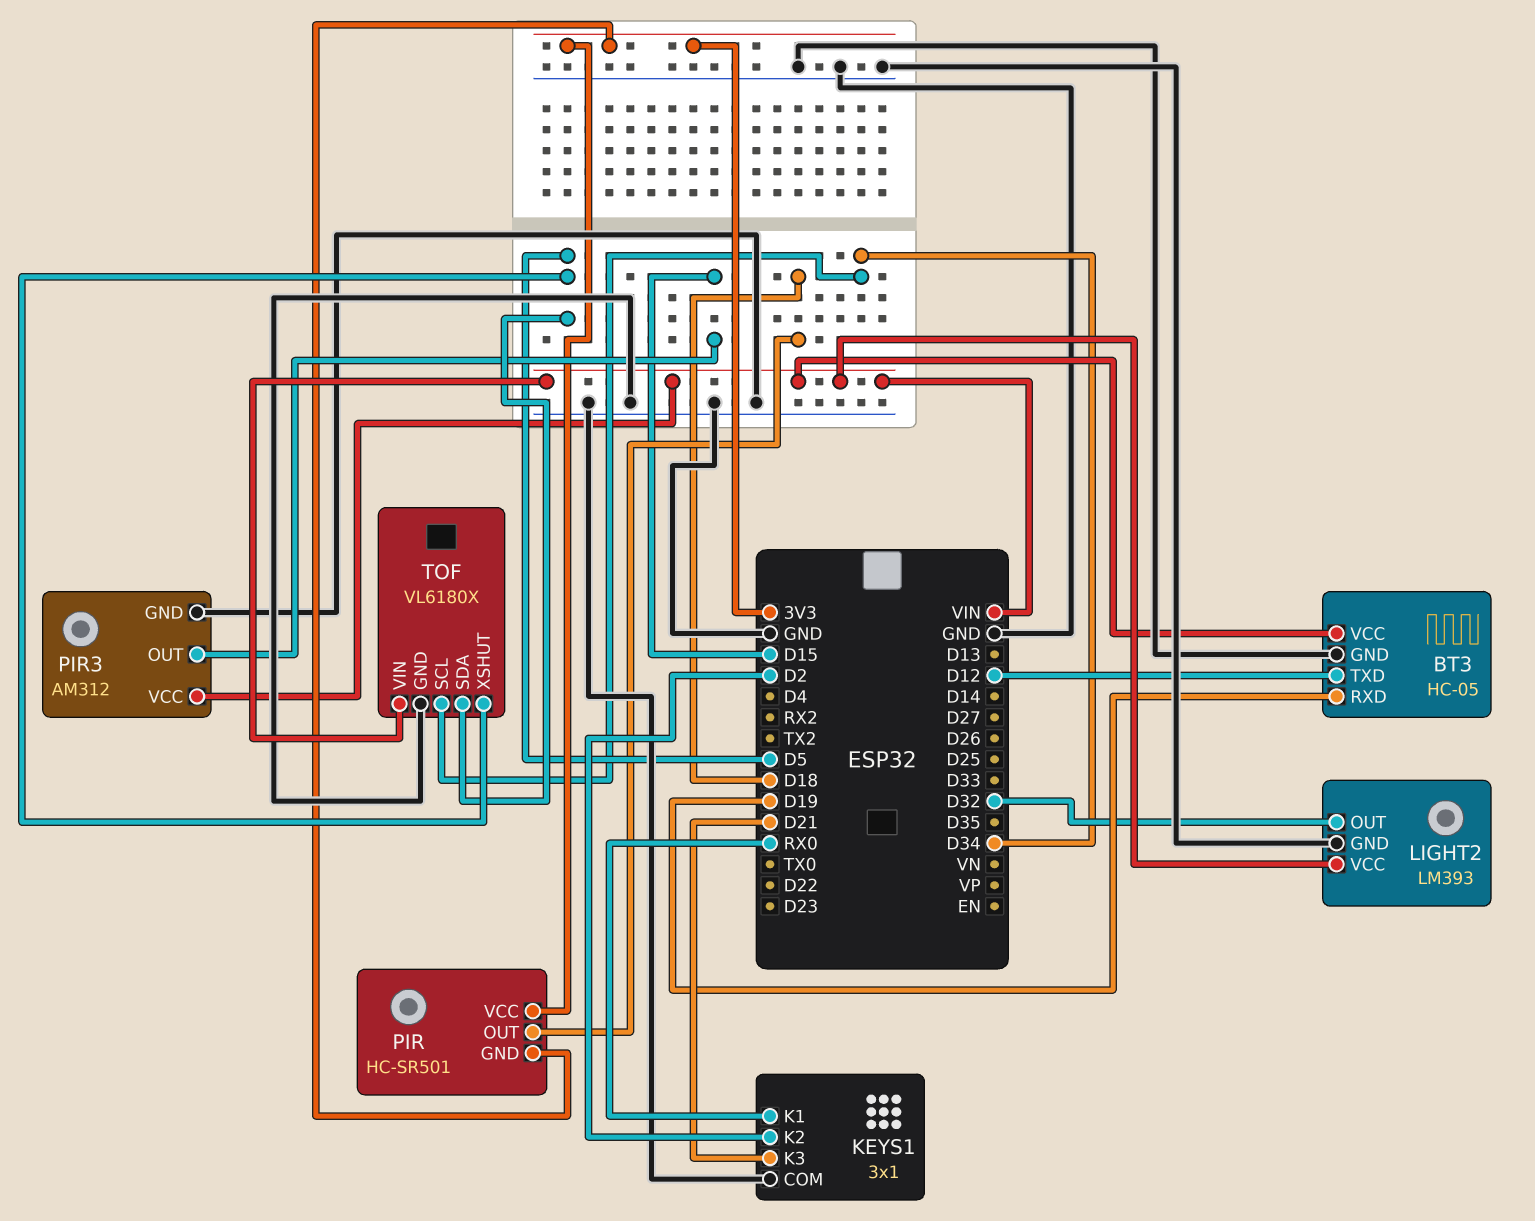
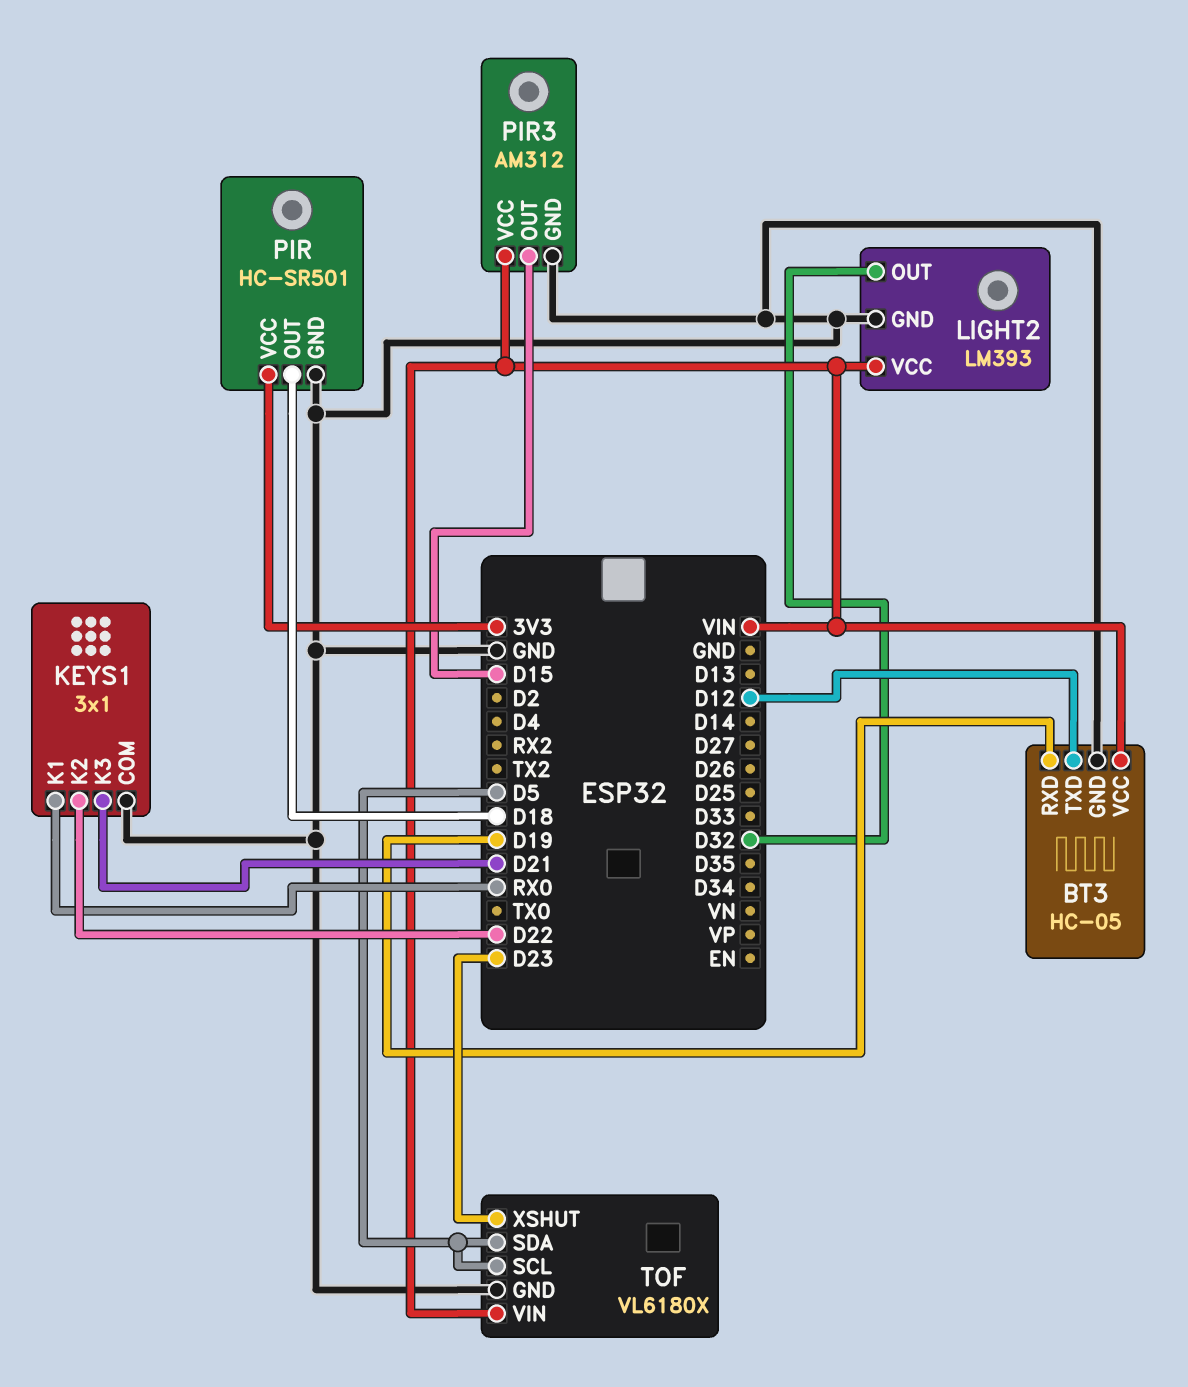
KEYS1 pin K2: D2 -> D22
PIR pin GND: 3V3 -> GND
TOF pin SCL: D34 -> D5
TOF pin XSHUT: D5 -> D23

